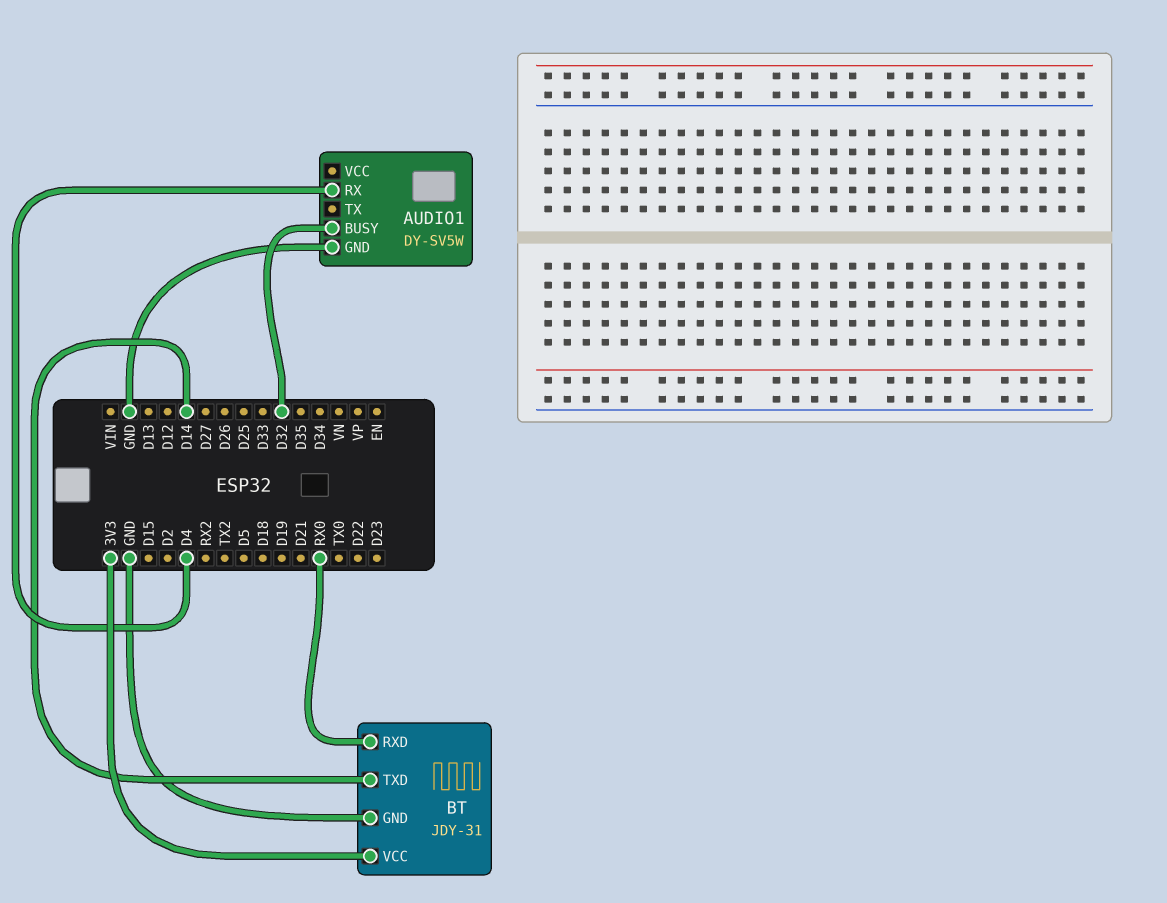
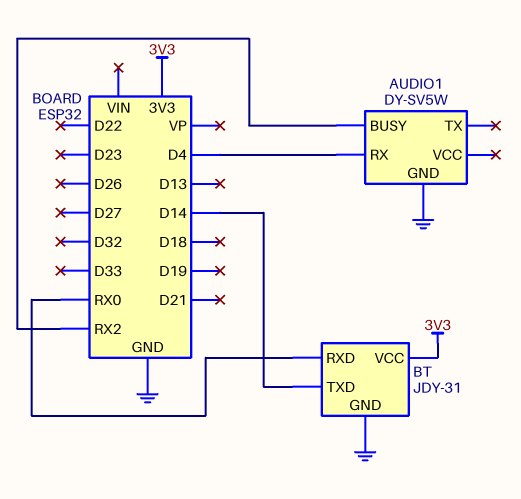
AUDIO1 pin BUSY: D32 -> RX2

